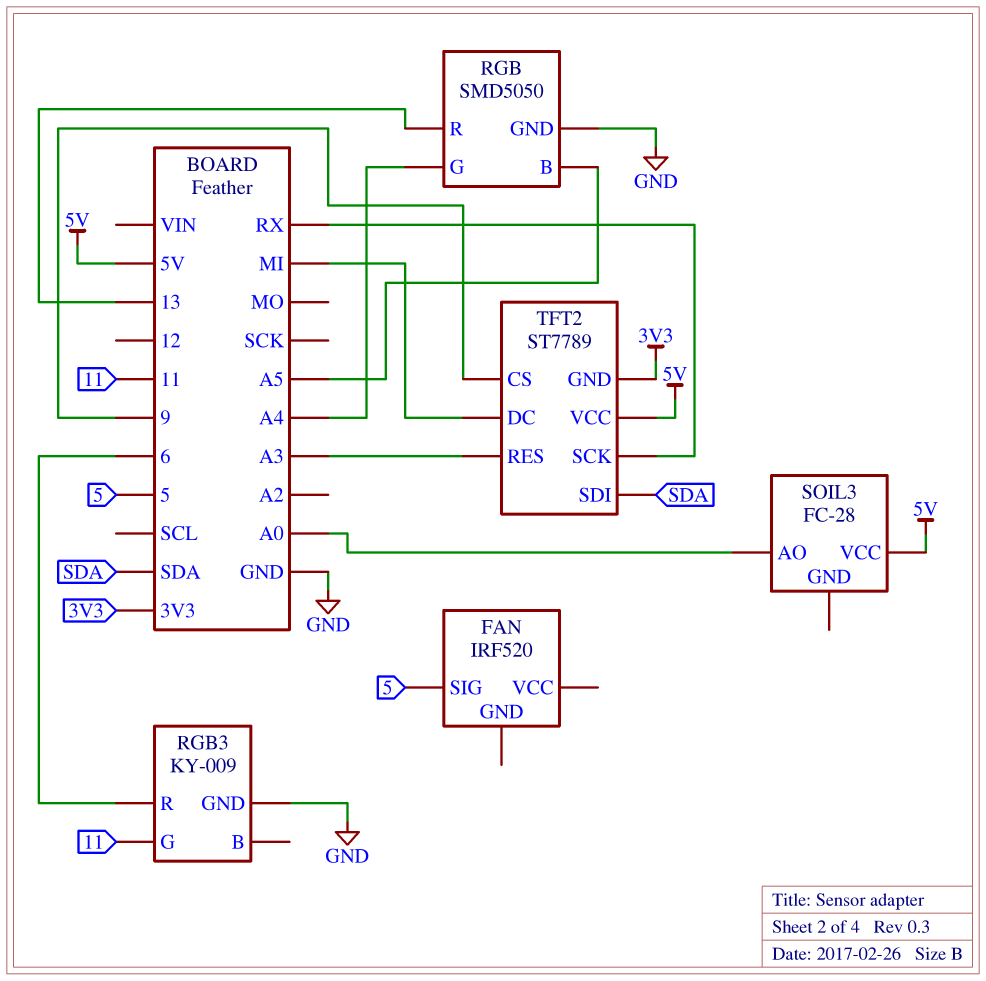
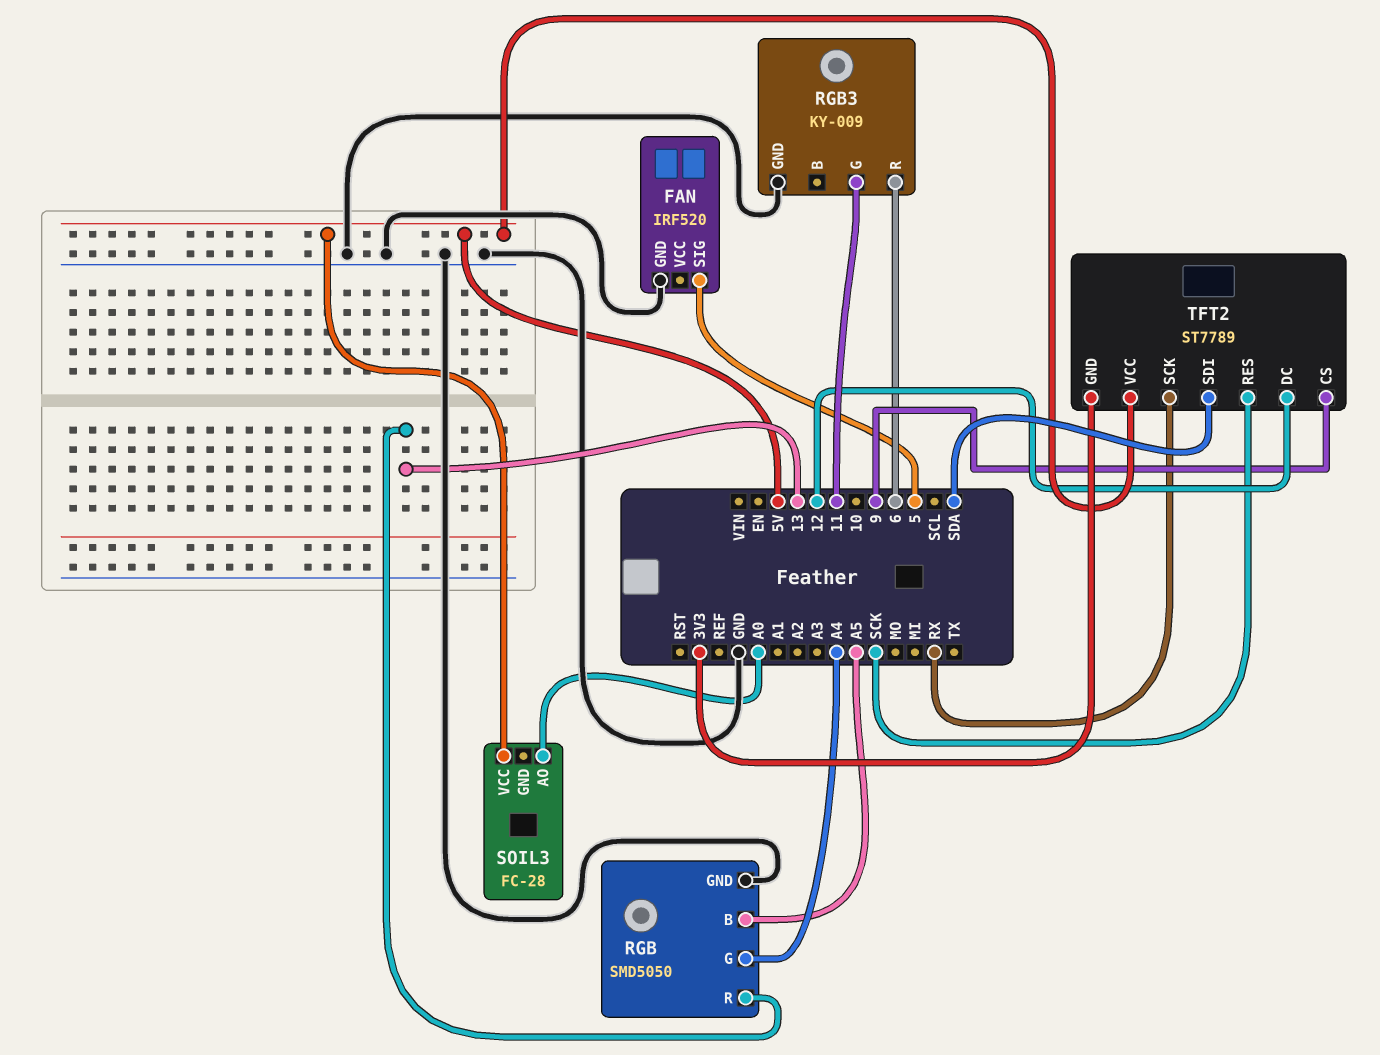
FAN pin GND: none -> GND
TFT2 pin DC: MI -> 12
TFT2 pin RES: A3 -> SCK

